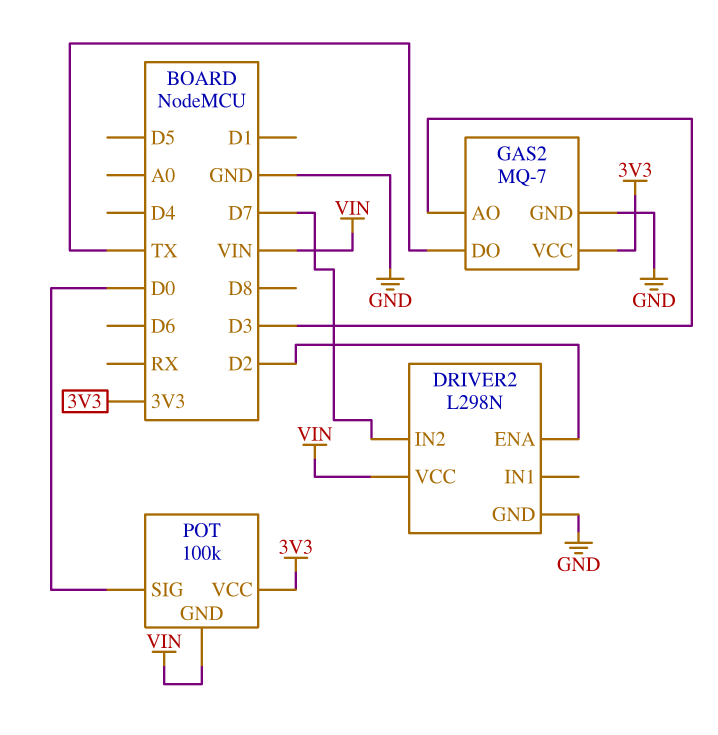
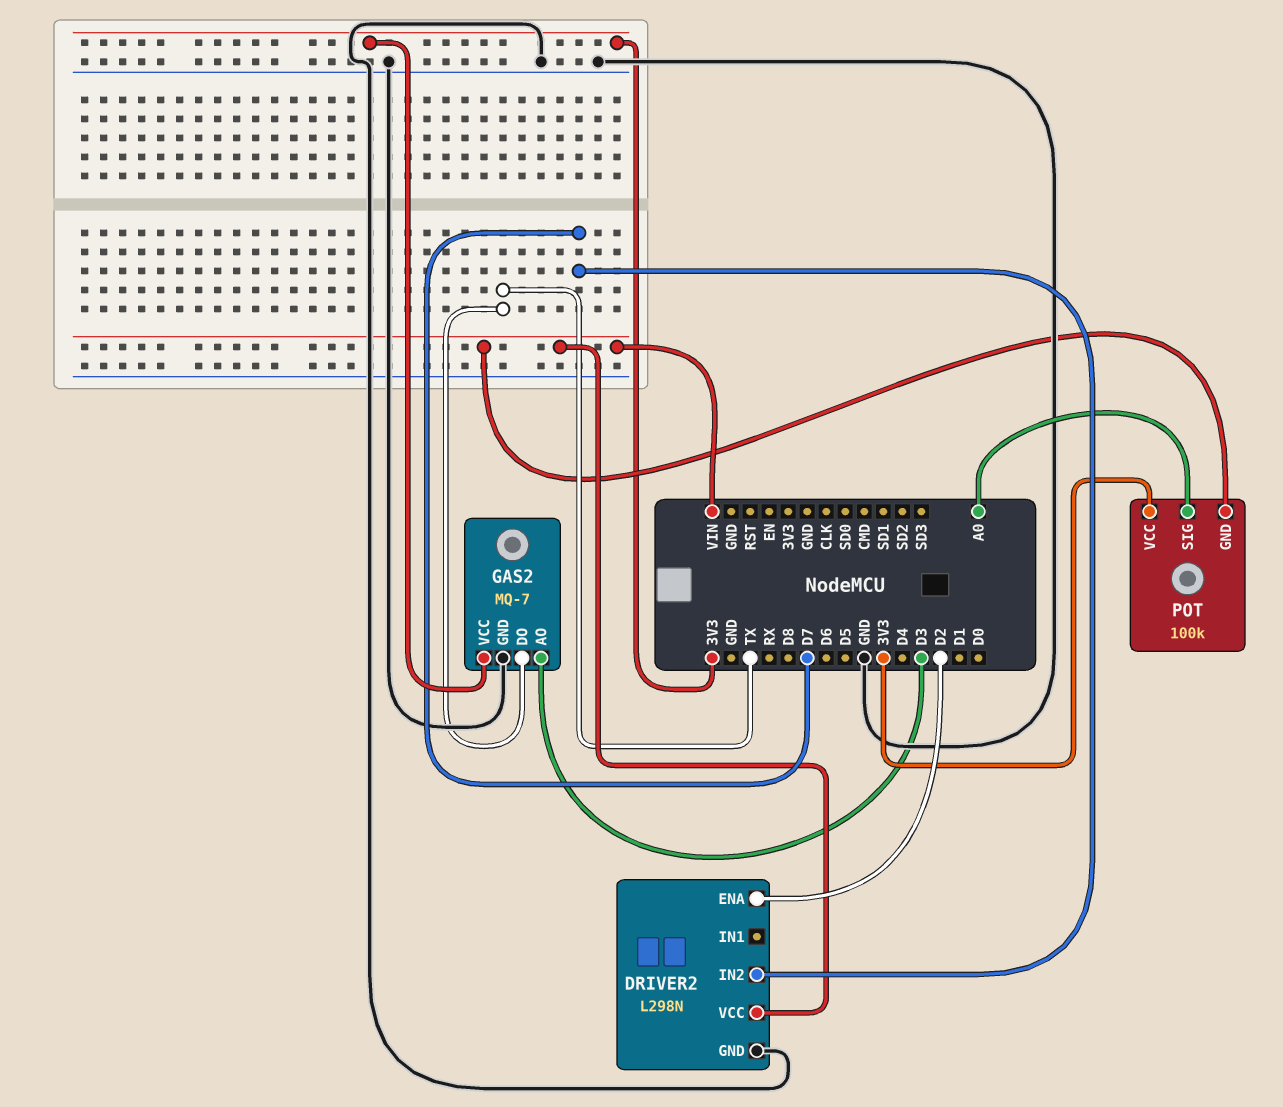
POT pin SIG: D0 -> A0

